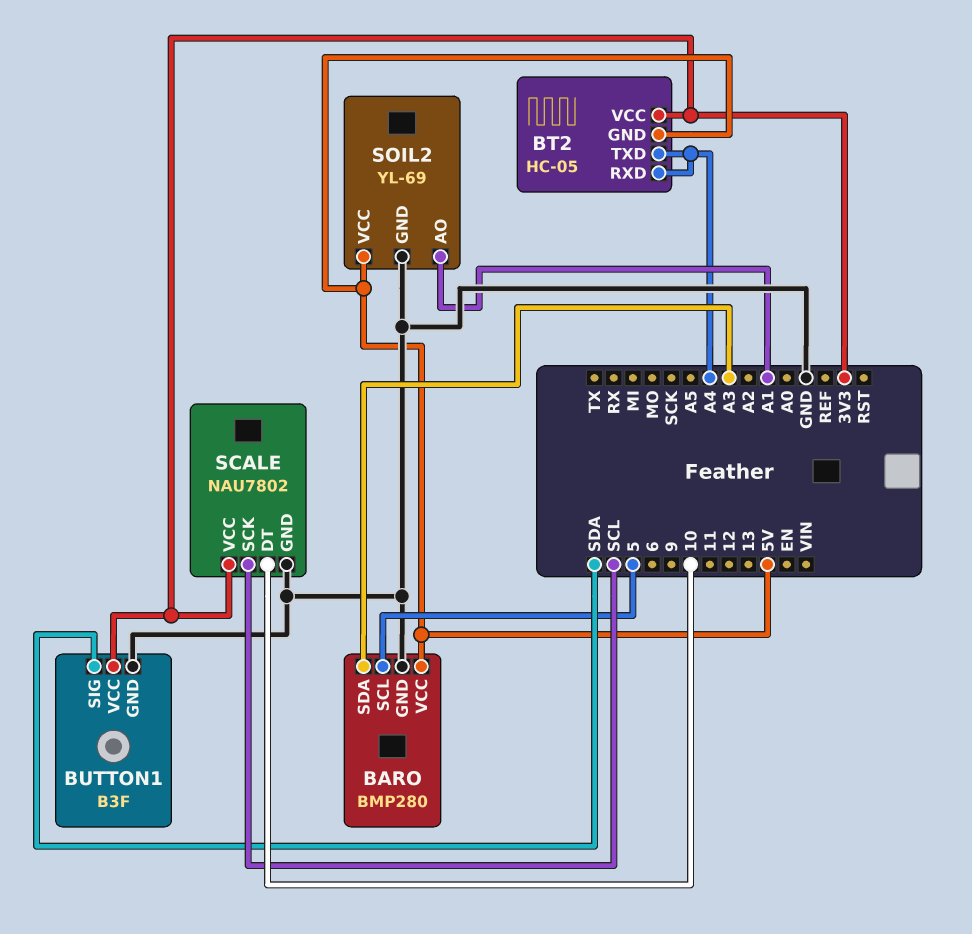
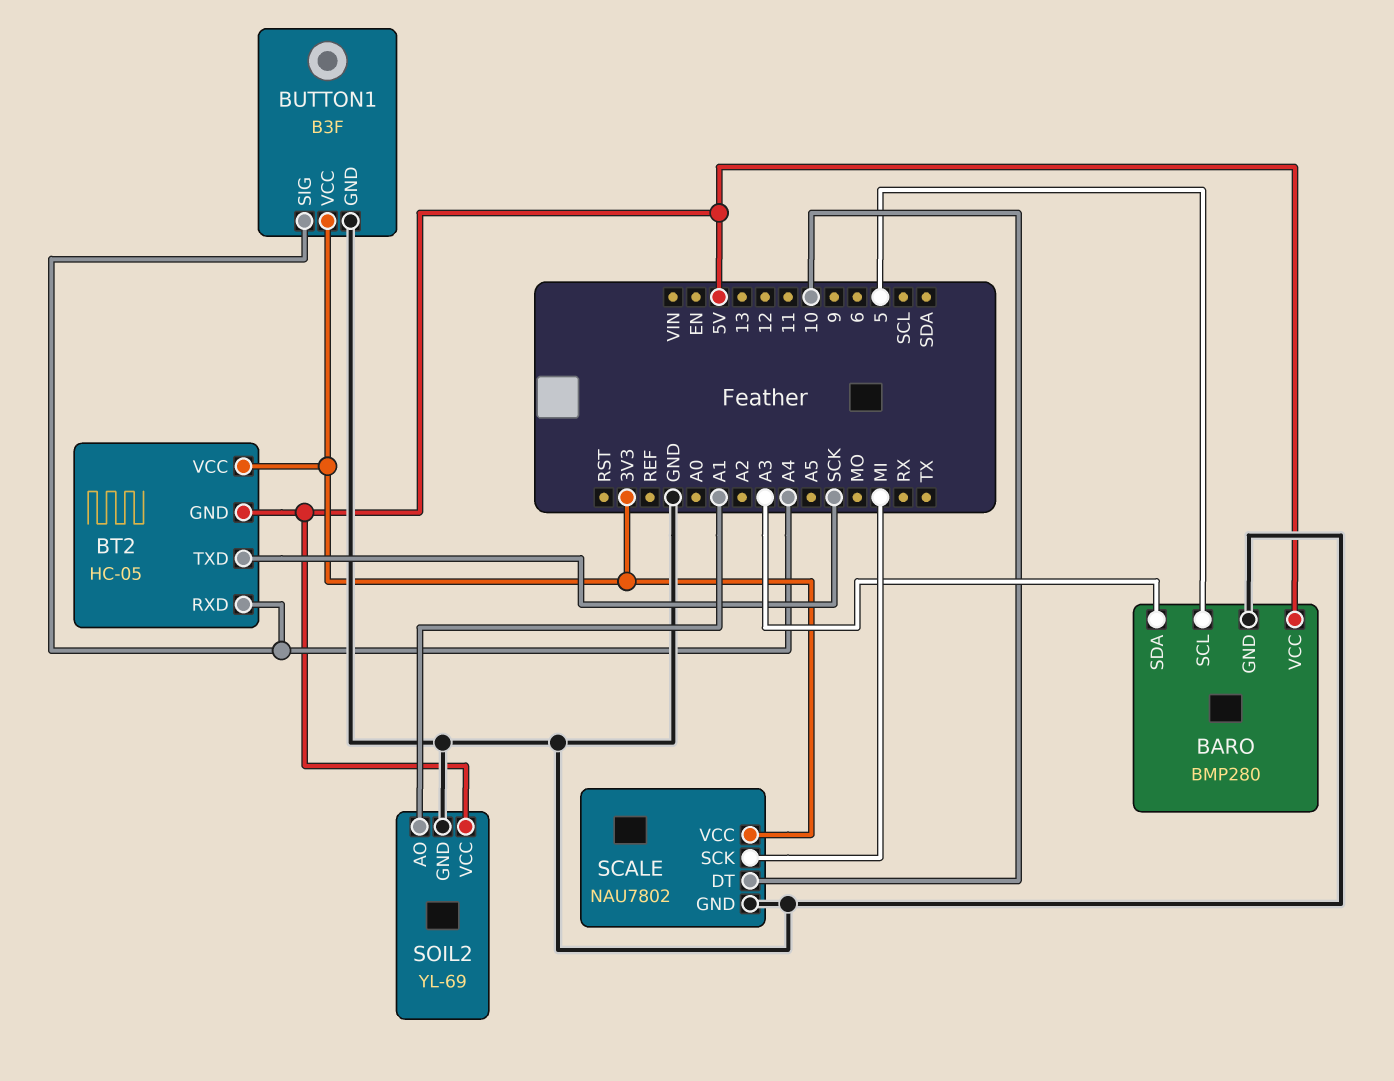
BT2 pin TXD: A4 -> SCK
BUTTON1 pin SIG: SDA -> A4
SCALE pin SCK: SCL -> MI

